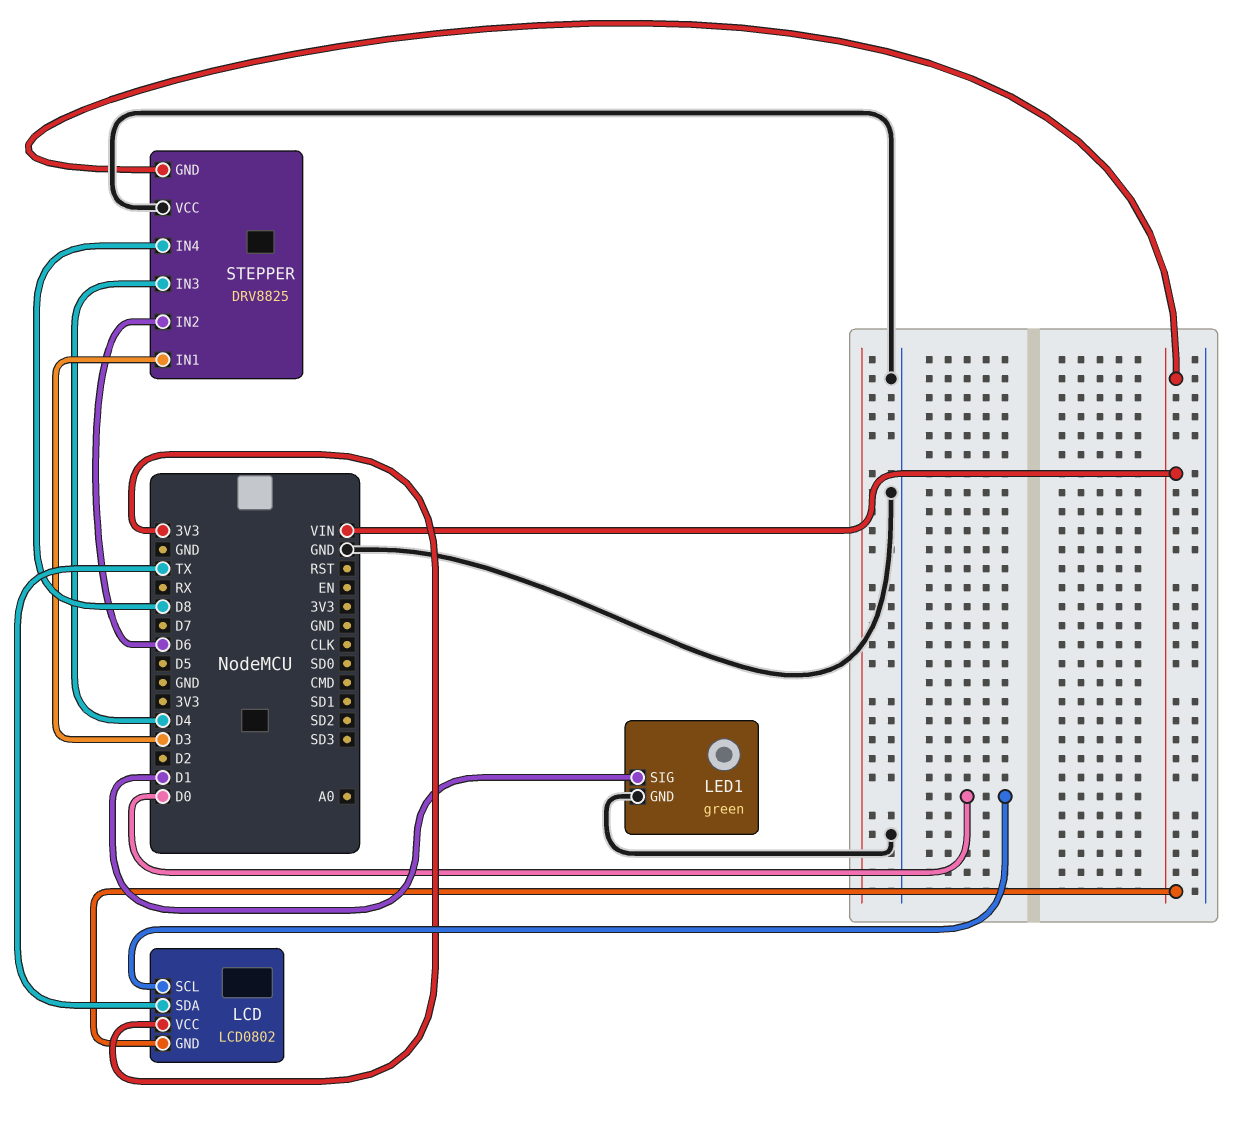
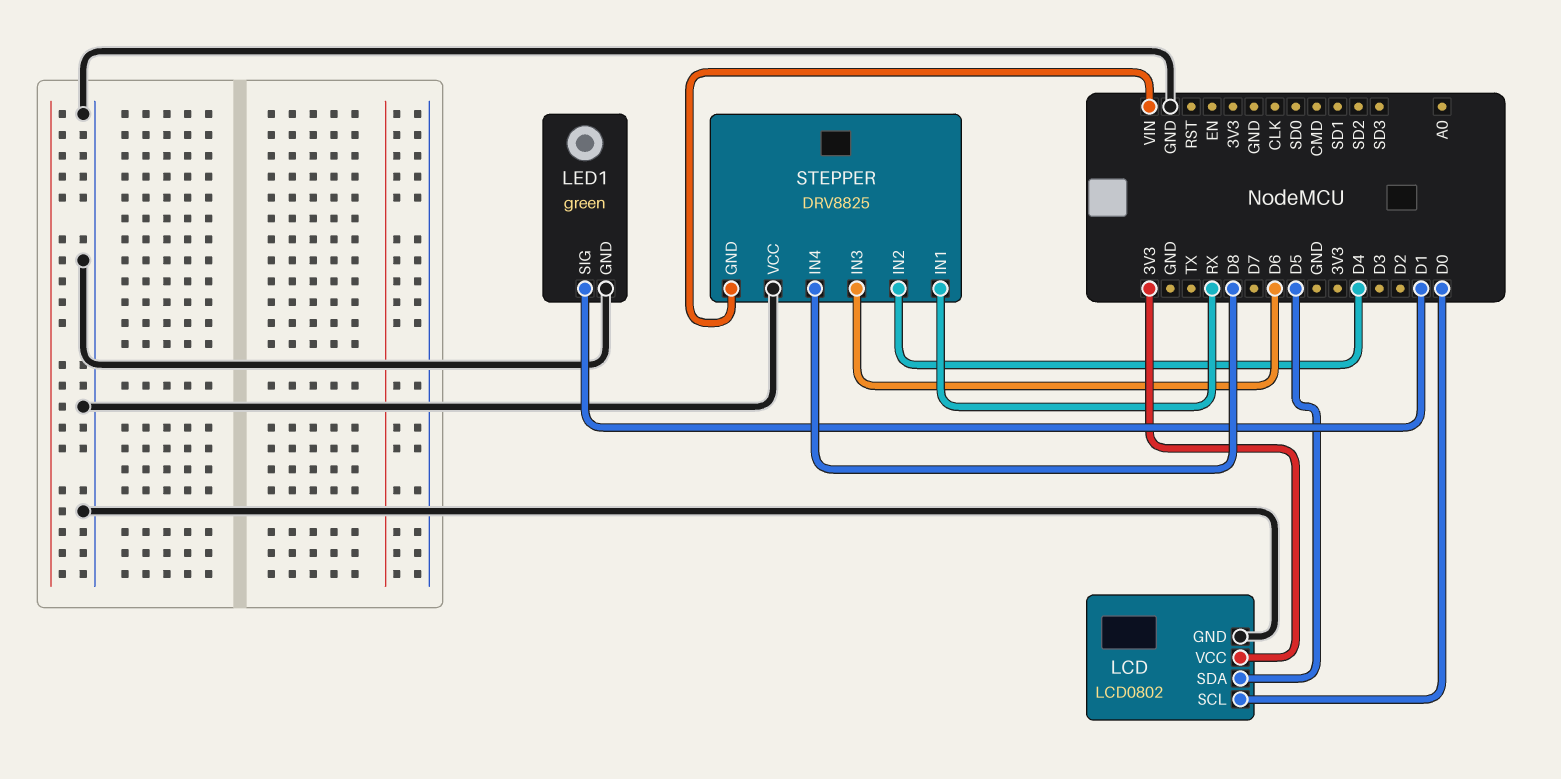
LCD pin GND: VIN -> GND
LCD pin SDA: TX -> D5
STEPPER pin IN1: D3 -> RX
STEPPER pin IN2: D6 -> D4
STEPPER pin IN3: D4 -> D6

